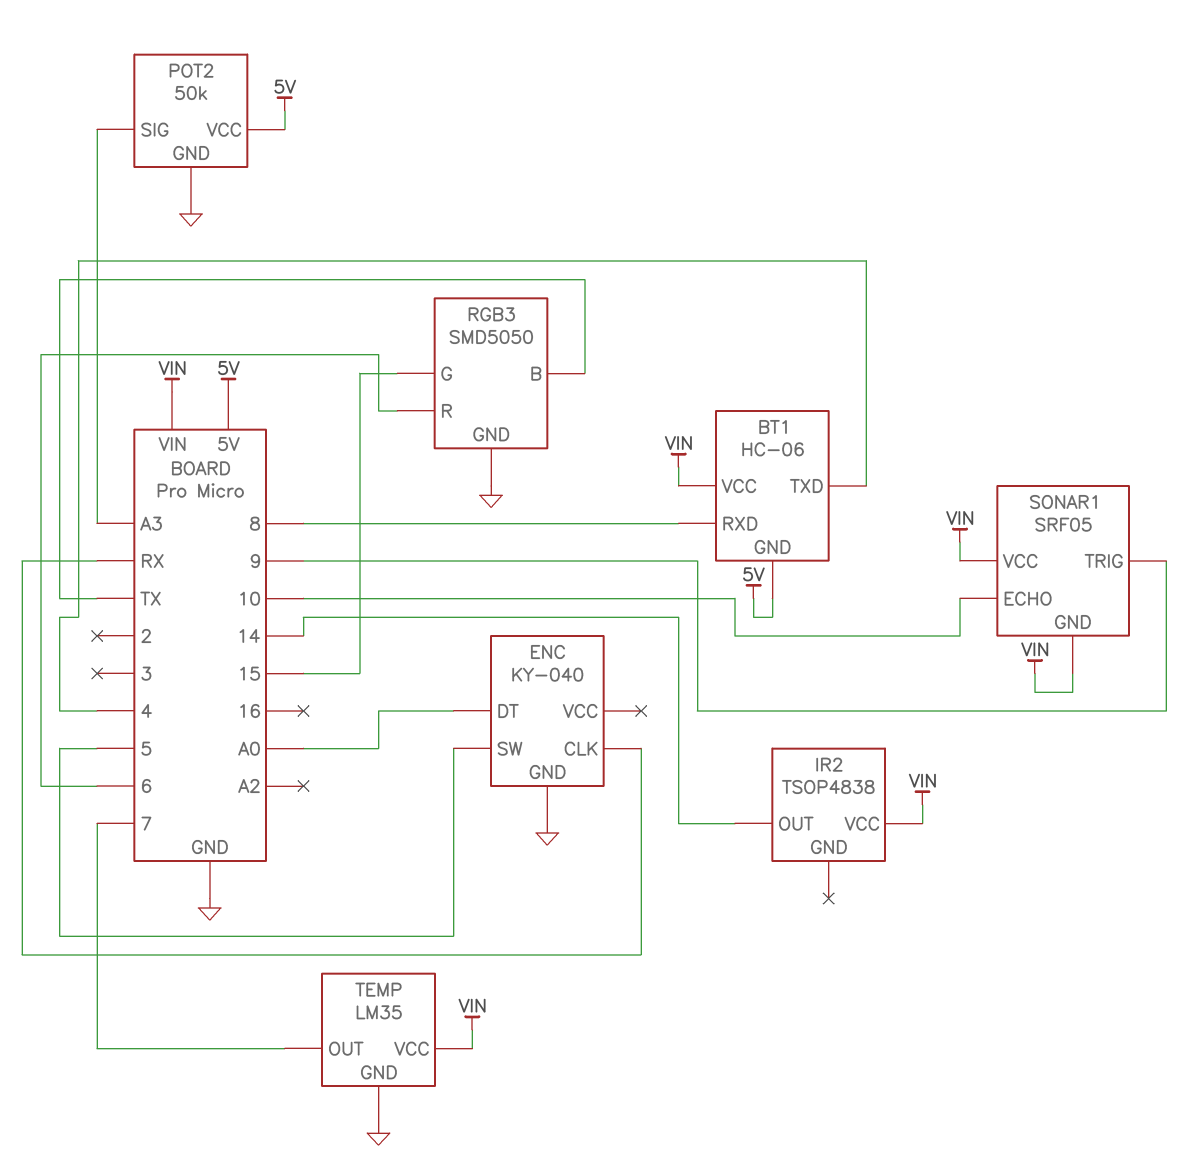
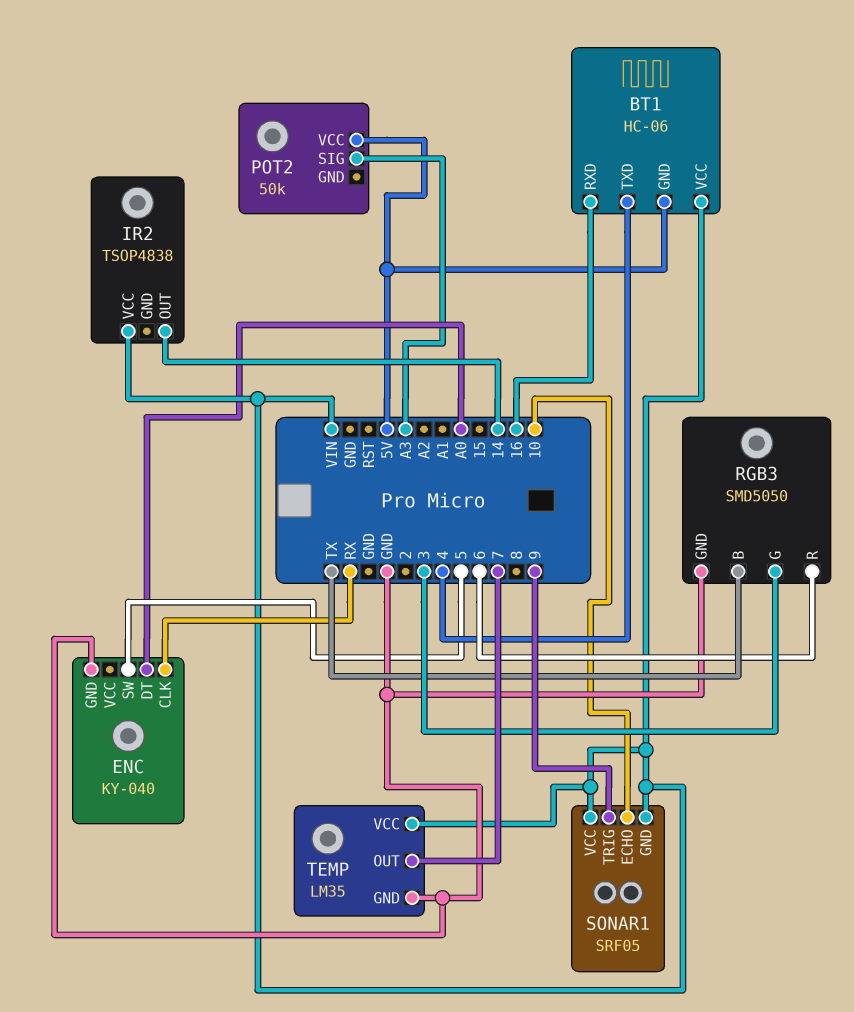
BT1 pin RXD: 8 -> 16
POT2 pin GND: GND -> none
RGB3 pin G: 15 -> 3

